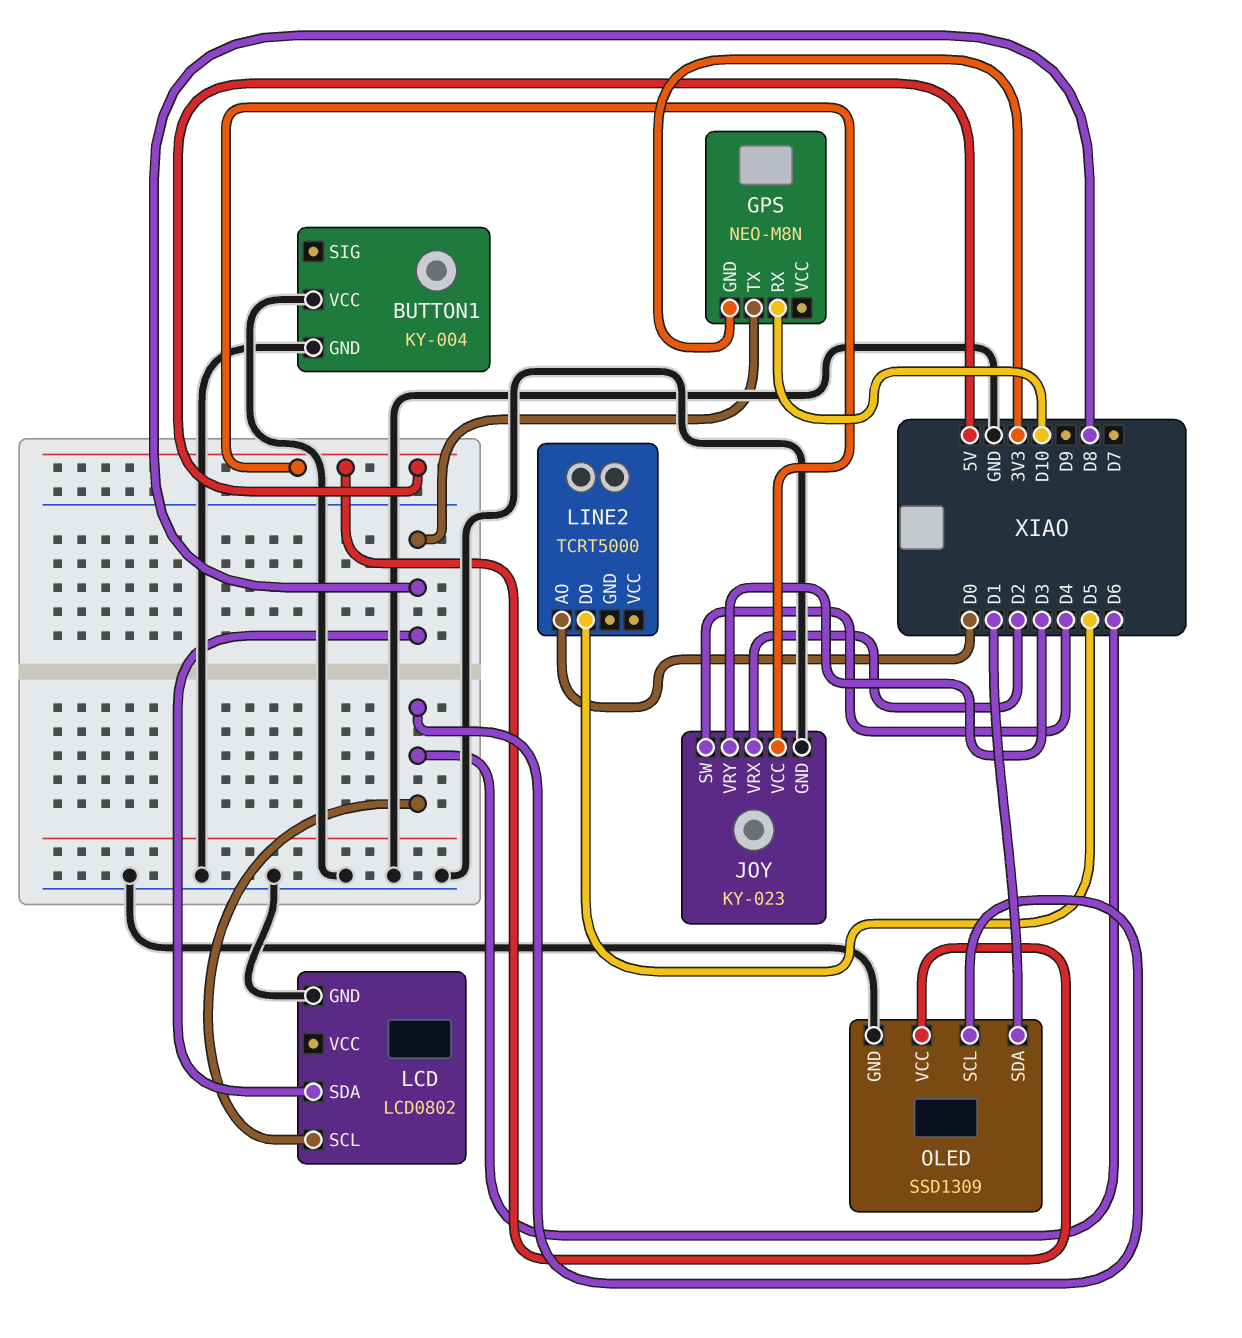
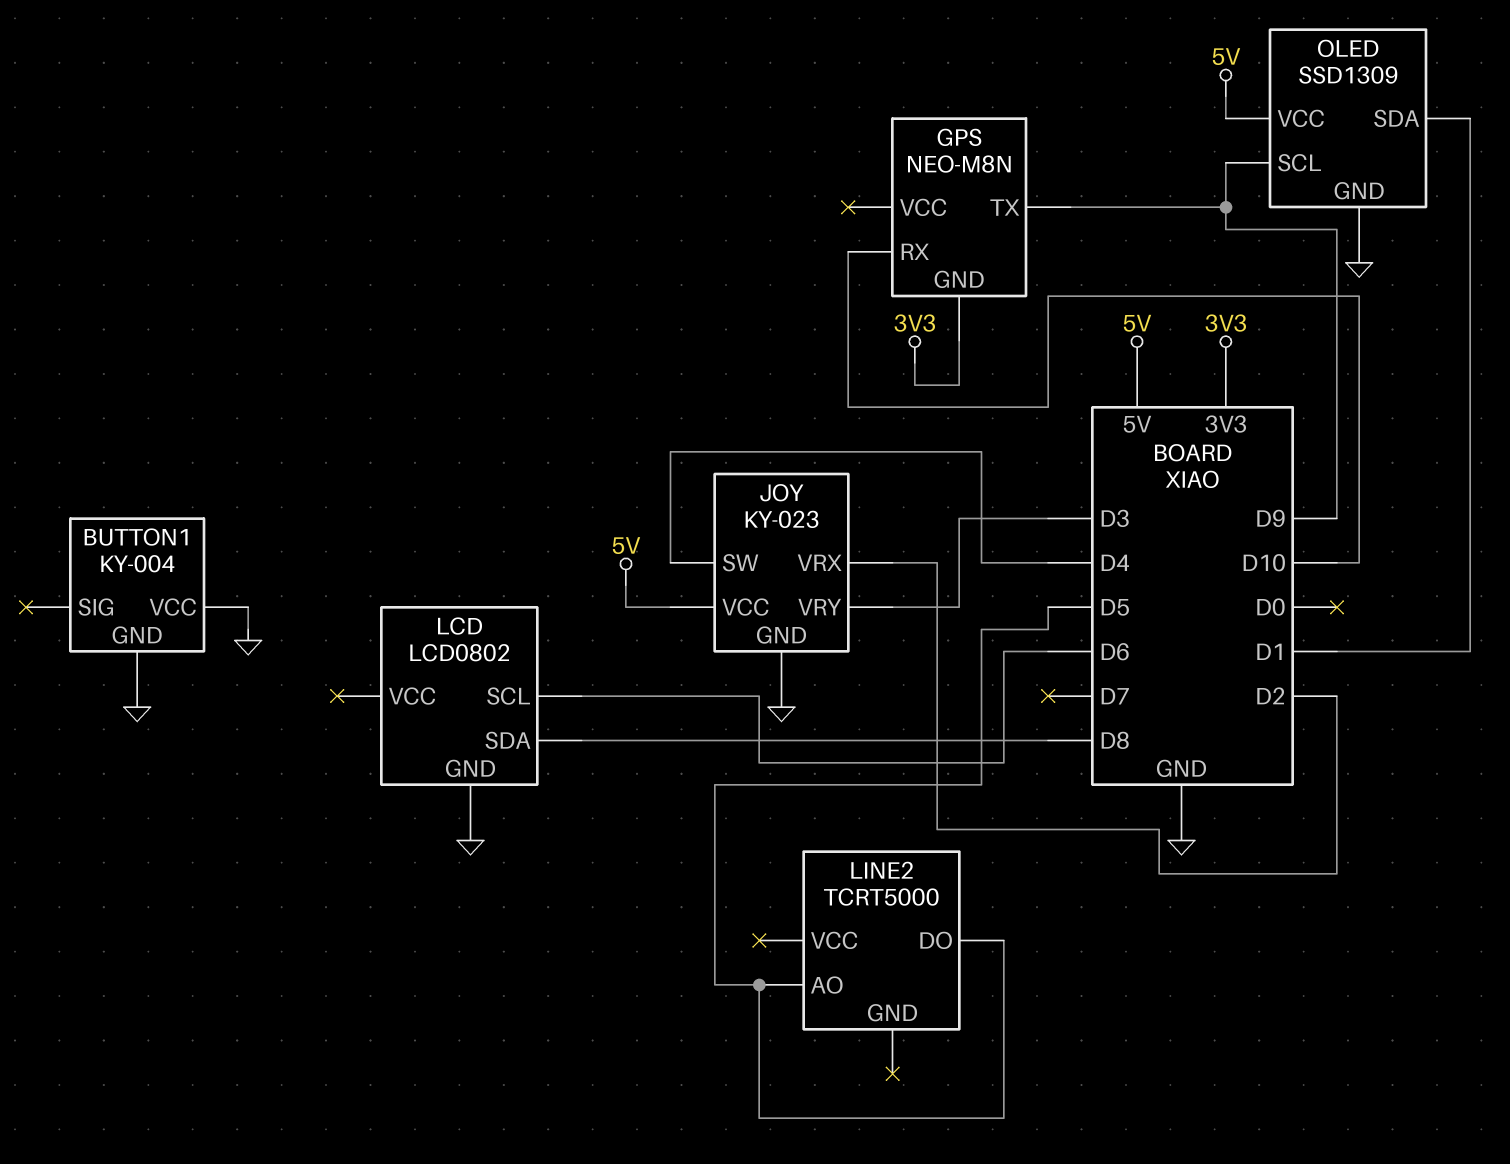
GPS pin TX: D8 -> D9
LINE2 pin AO: D0 -> D5
OLED pin SCL: D6 -> D9

